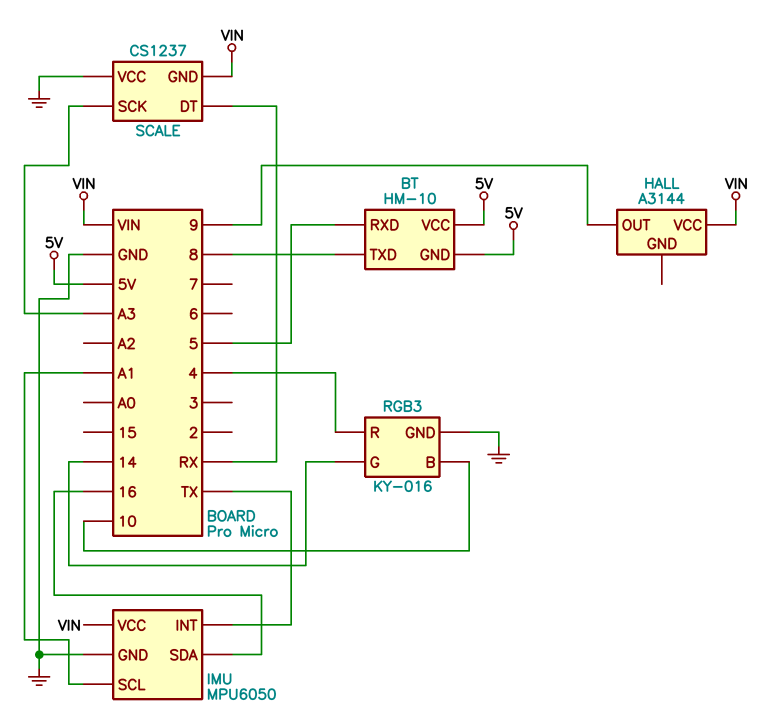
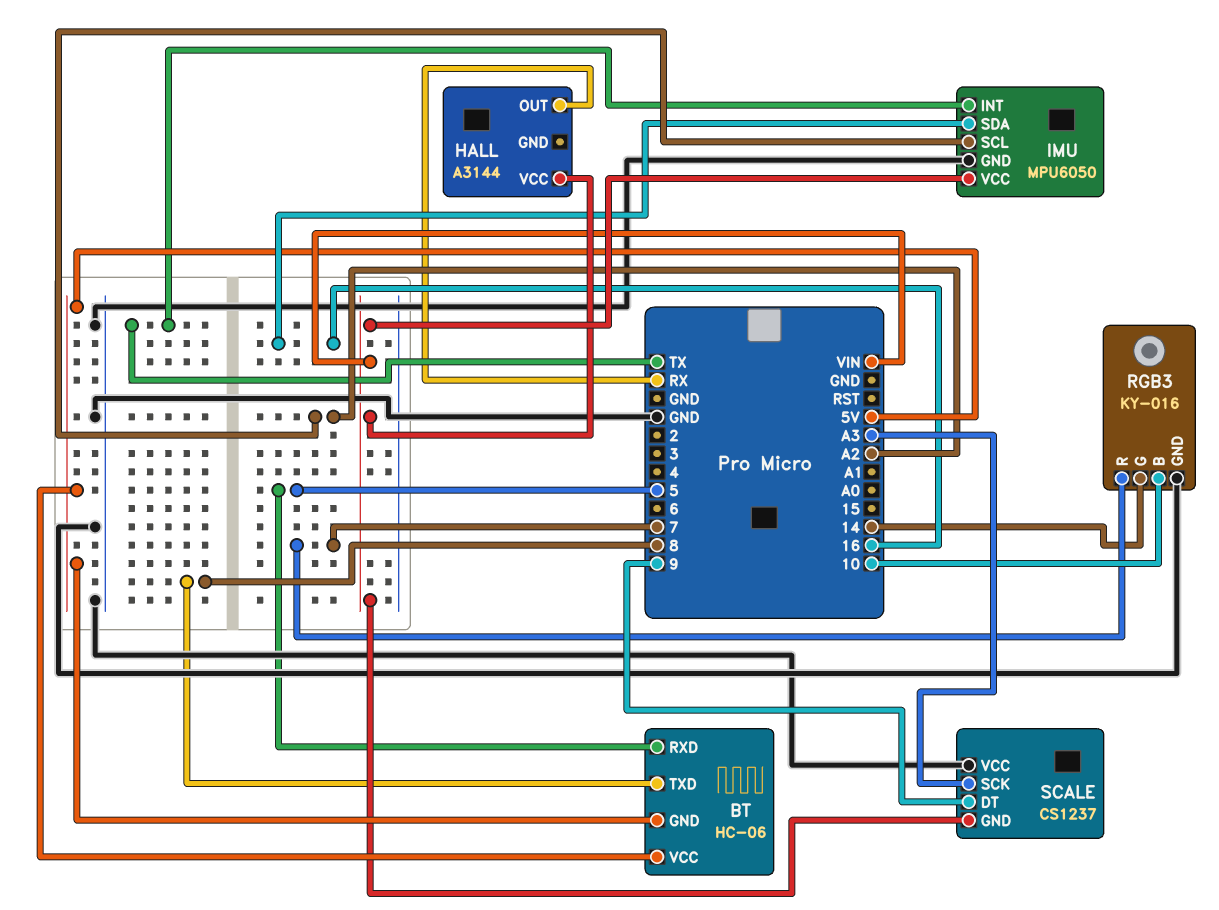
BT: HM-10 -> HC-06
HALL pin OUT: 9 -> RX
IMU pin SCL: A1 -> A2
RGB3 pin R: 4 -> 7
SCALE pin DT: RX -> 9

